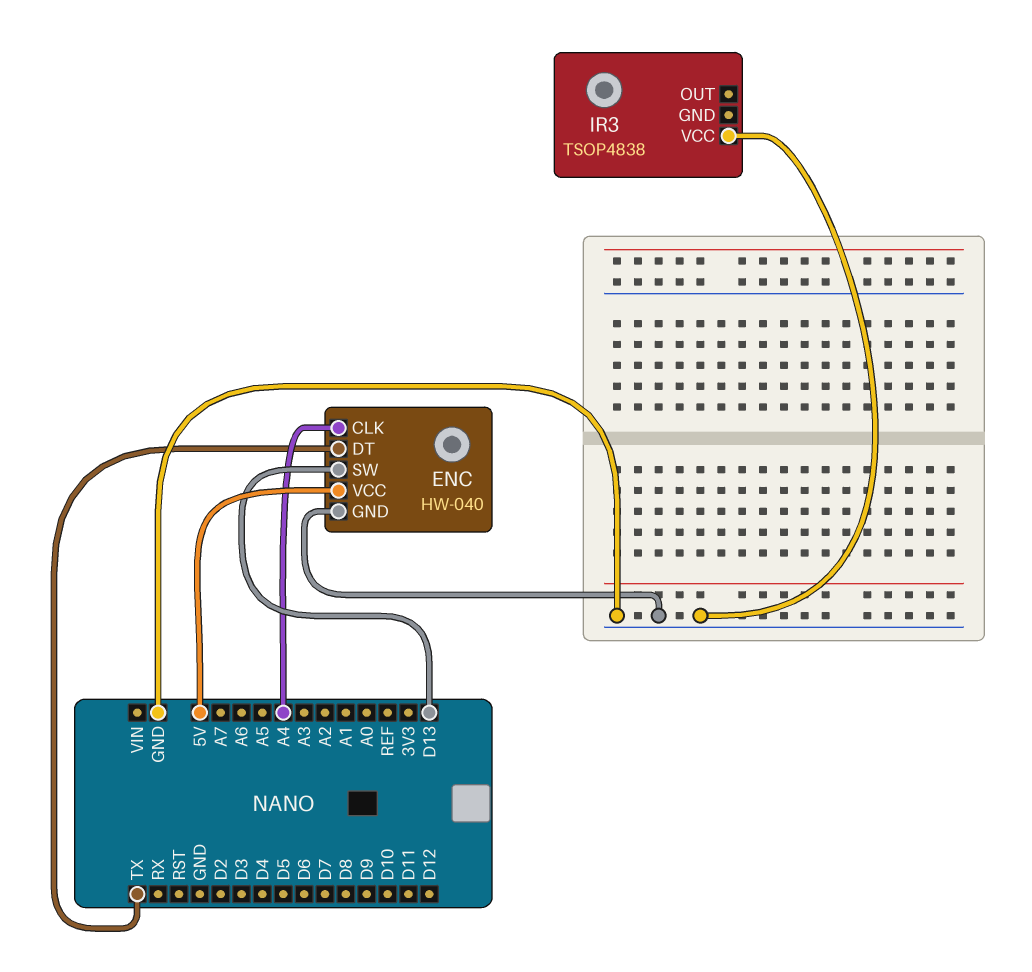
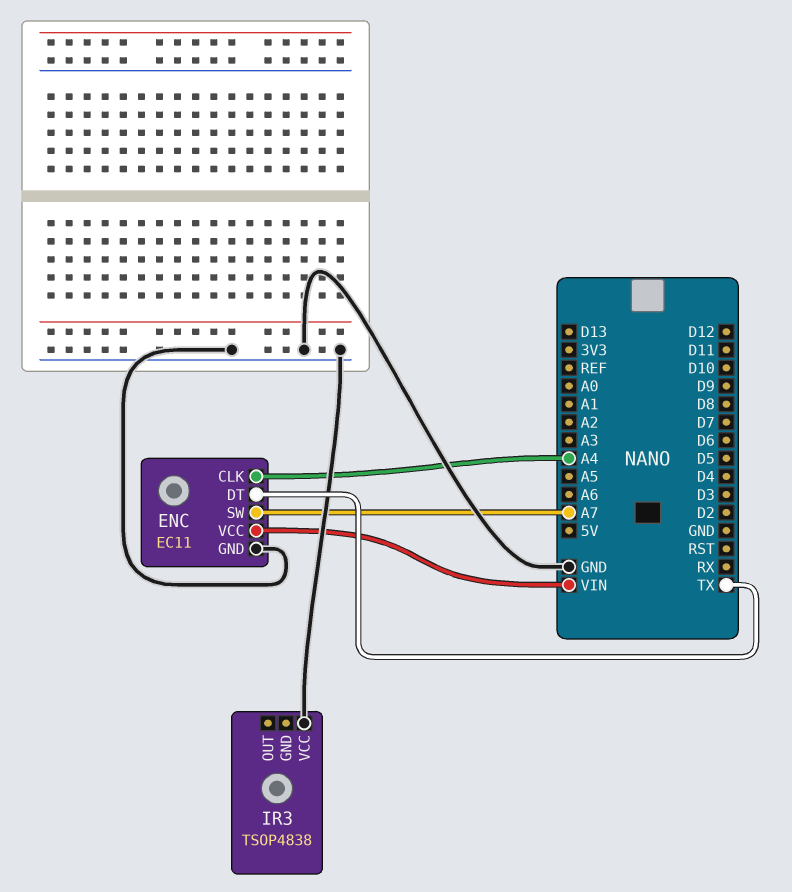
ENC: HW-040 -> EC11
ENC pin SW: D13 -> A7
ENC pin VCC: 5V -> VIN

